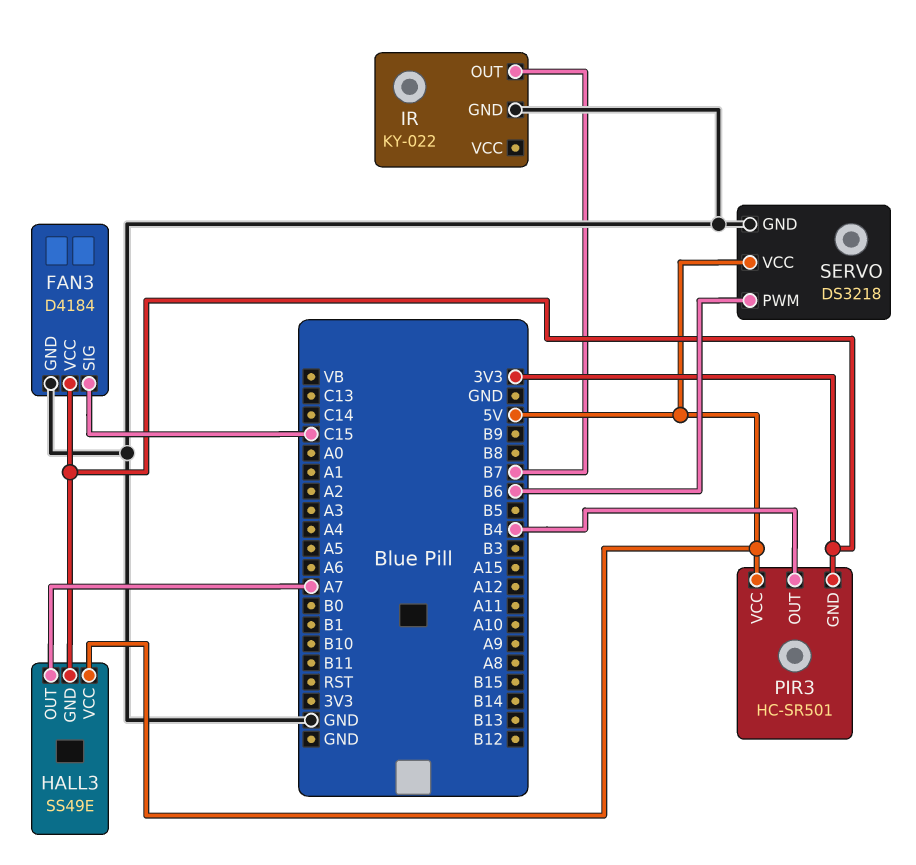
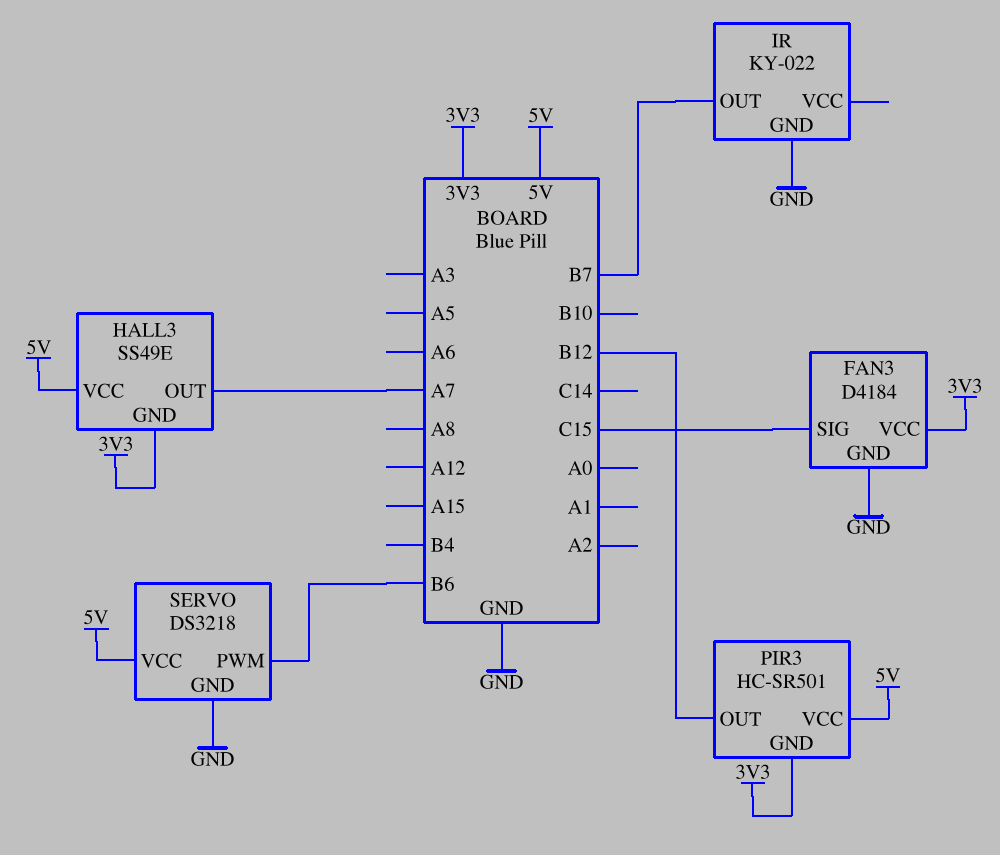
PIR3 pin OUT: B4 -> B12

